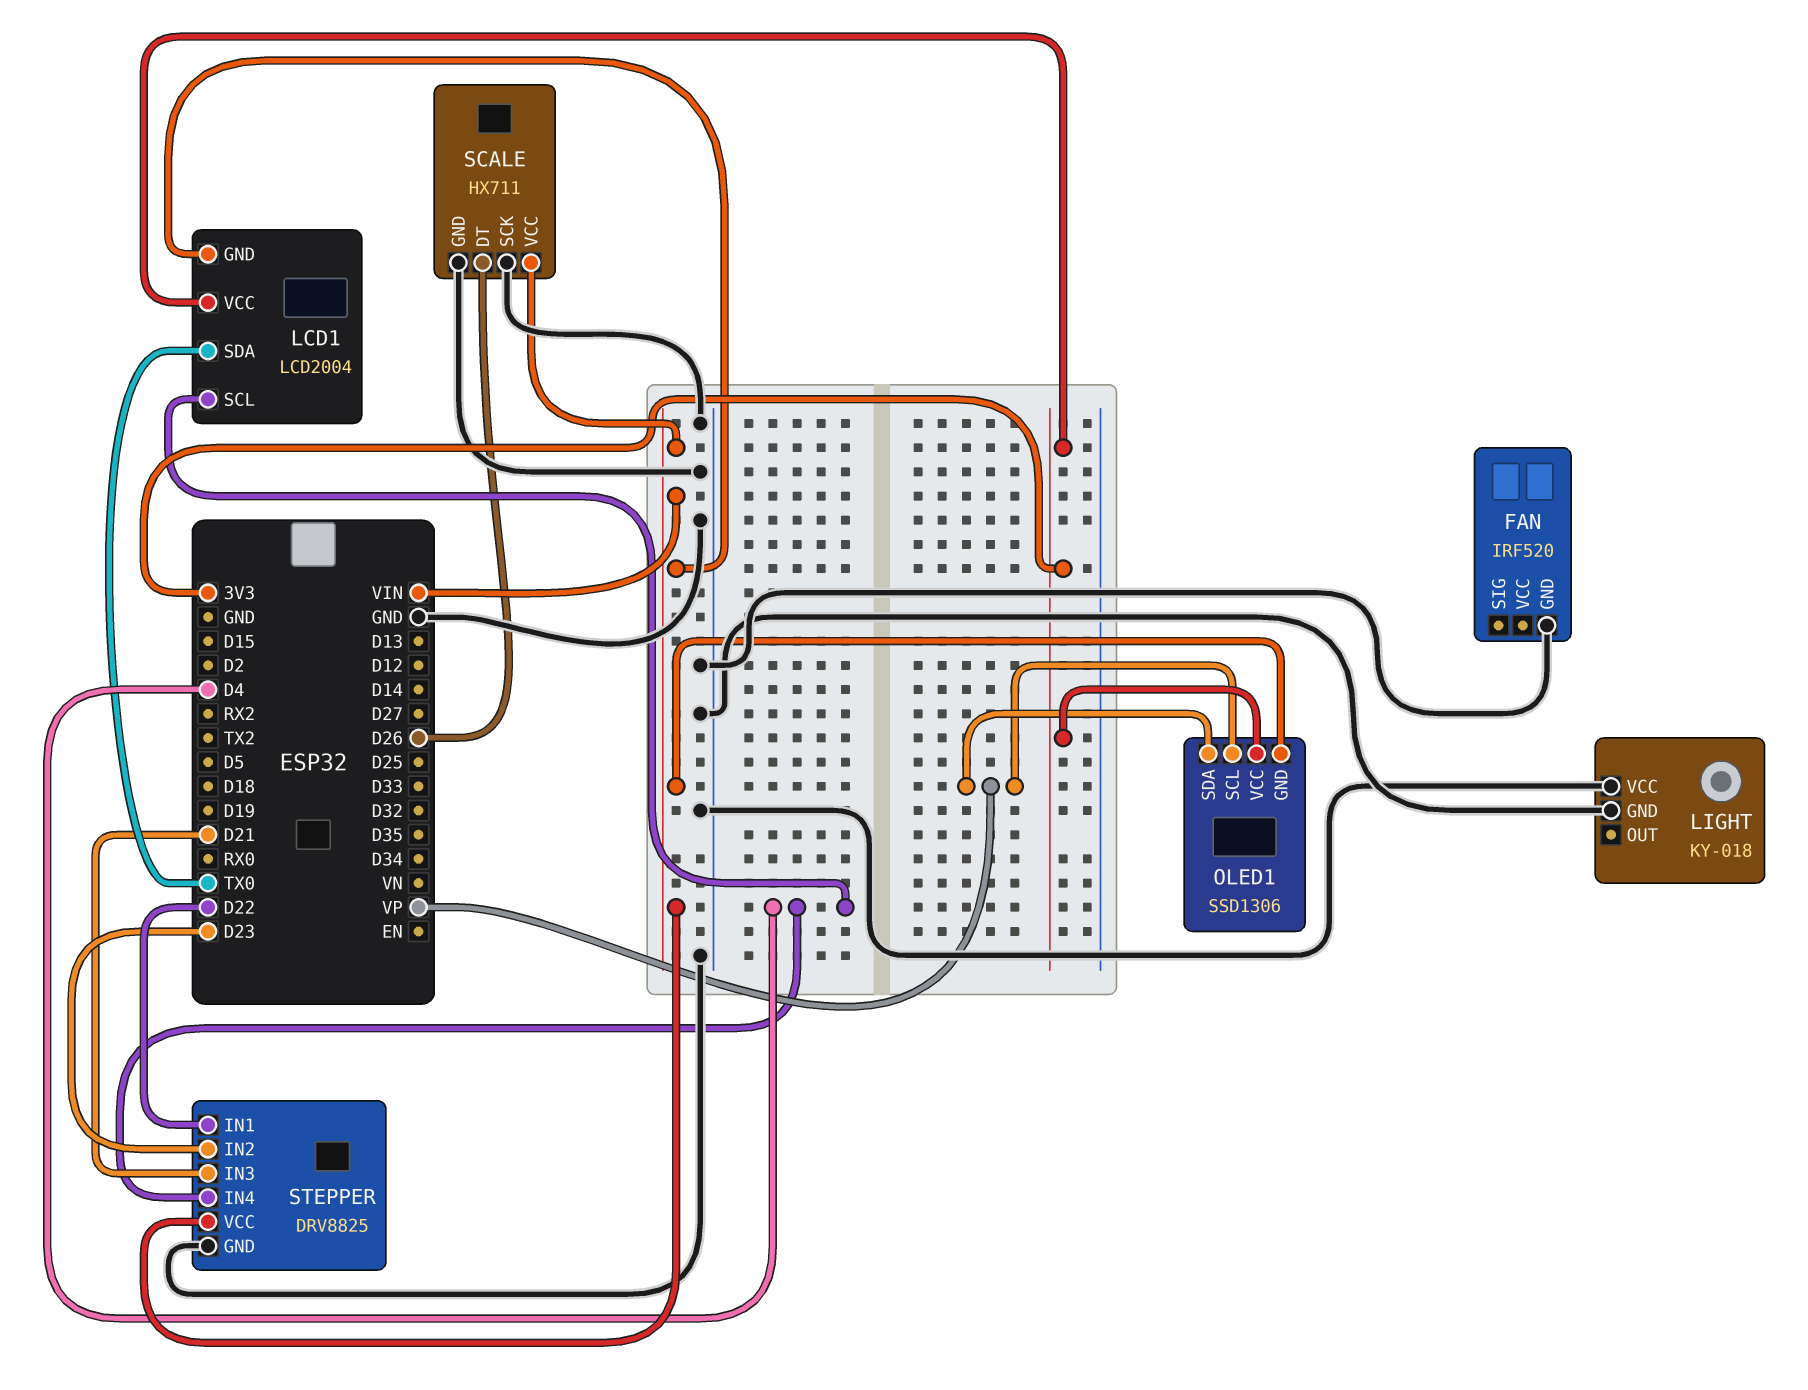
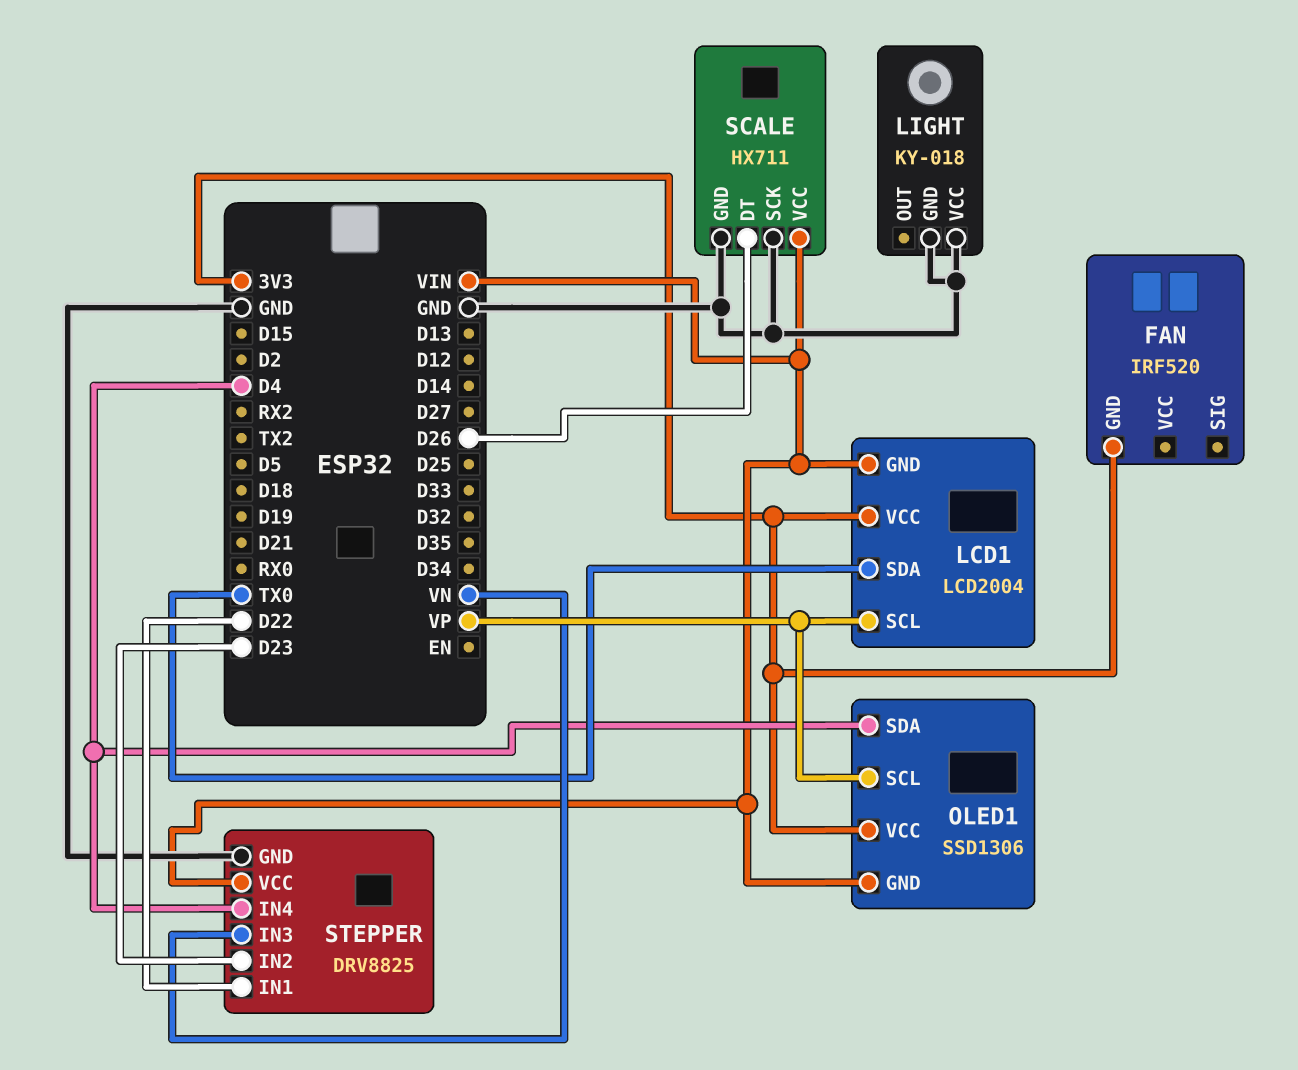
FAN pin GND: GND -> 3V3
LCD1 pin SCL: D4 -> VP
OLED1 pin SDA: VP -> D4
STEPPER pin IN3: D21 -> VN

